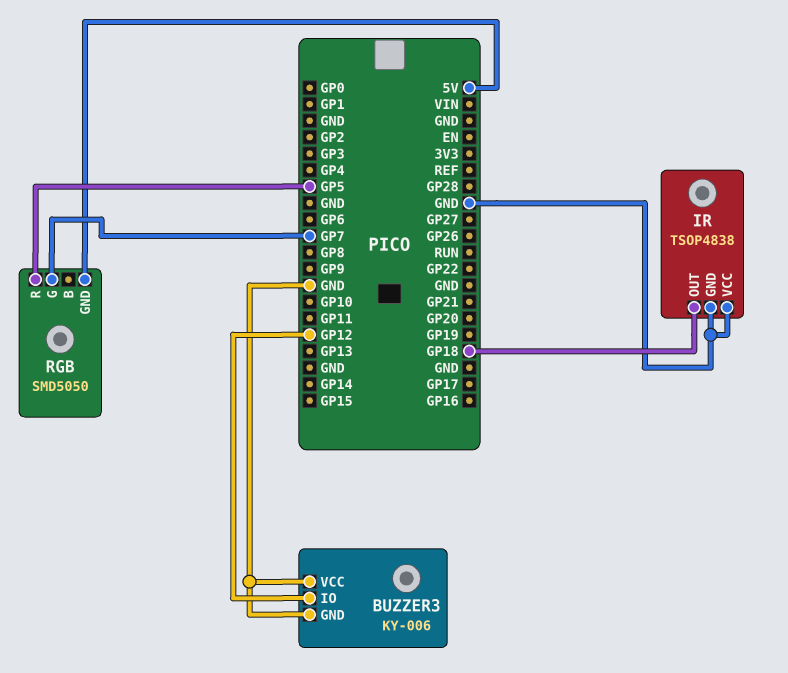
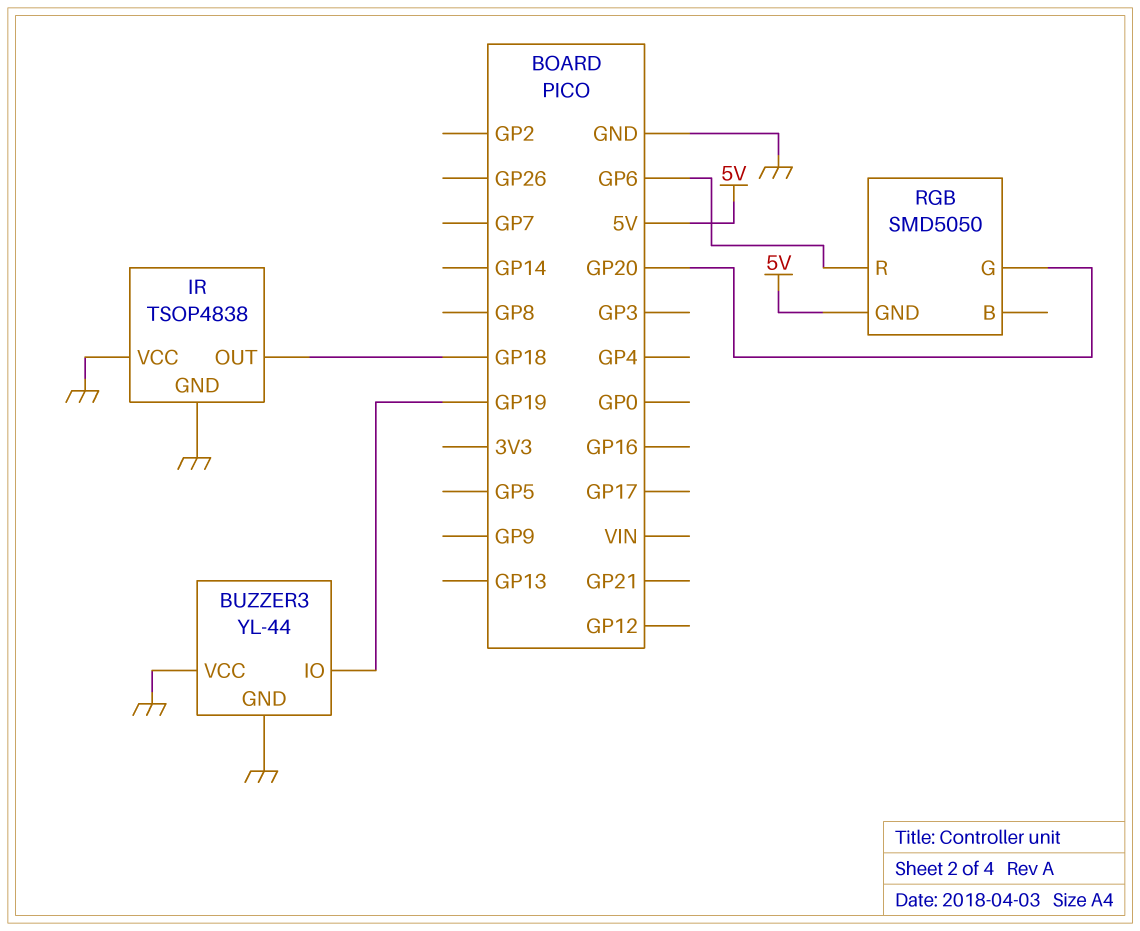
BUZZER3: KY-006 -> YL-44
BUZZER3 pin IO: GP12 -> GP19
RGB pin G: GP7 -> GP20
RGB pin R: GP5 -> GP6

